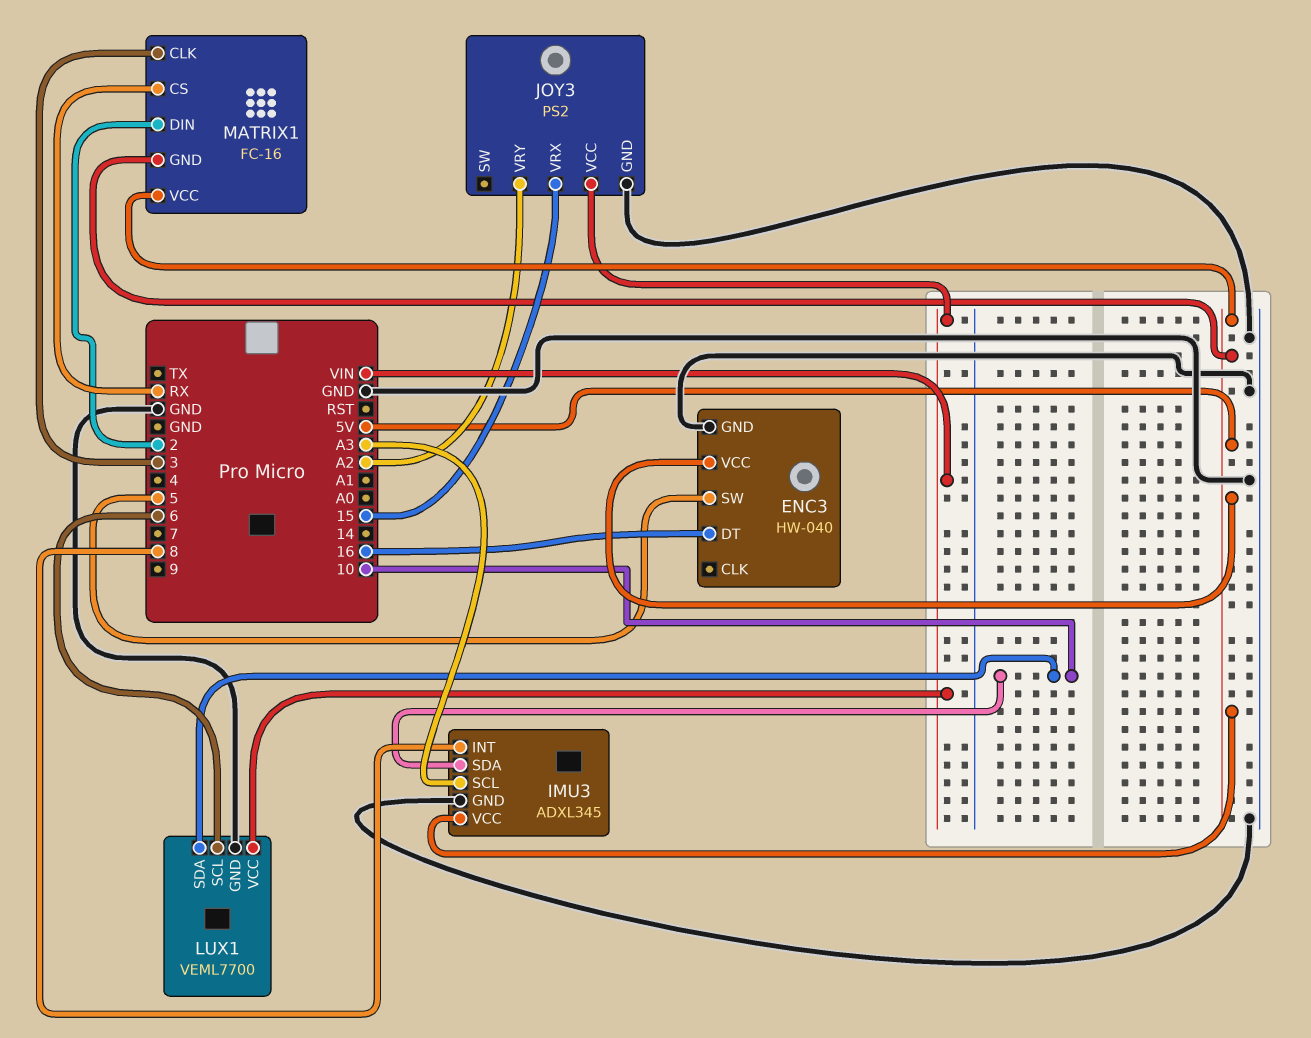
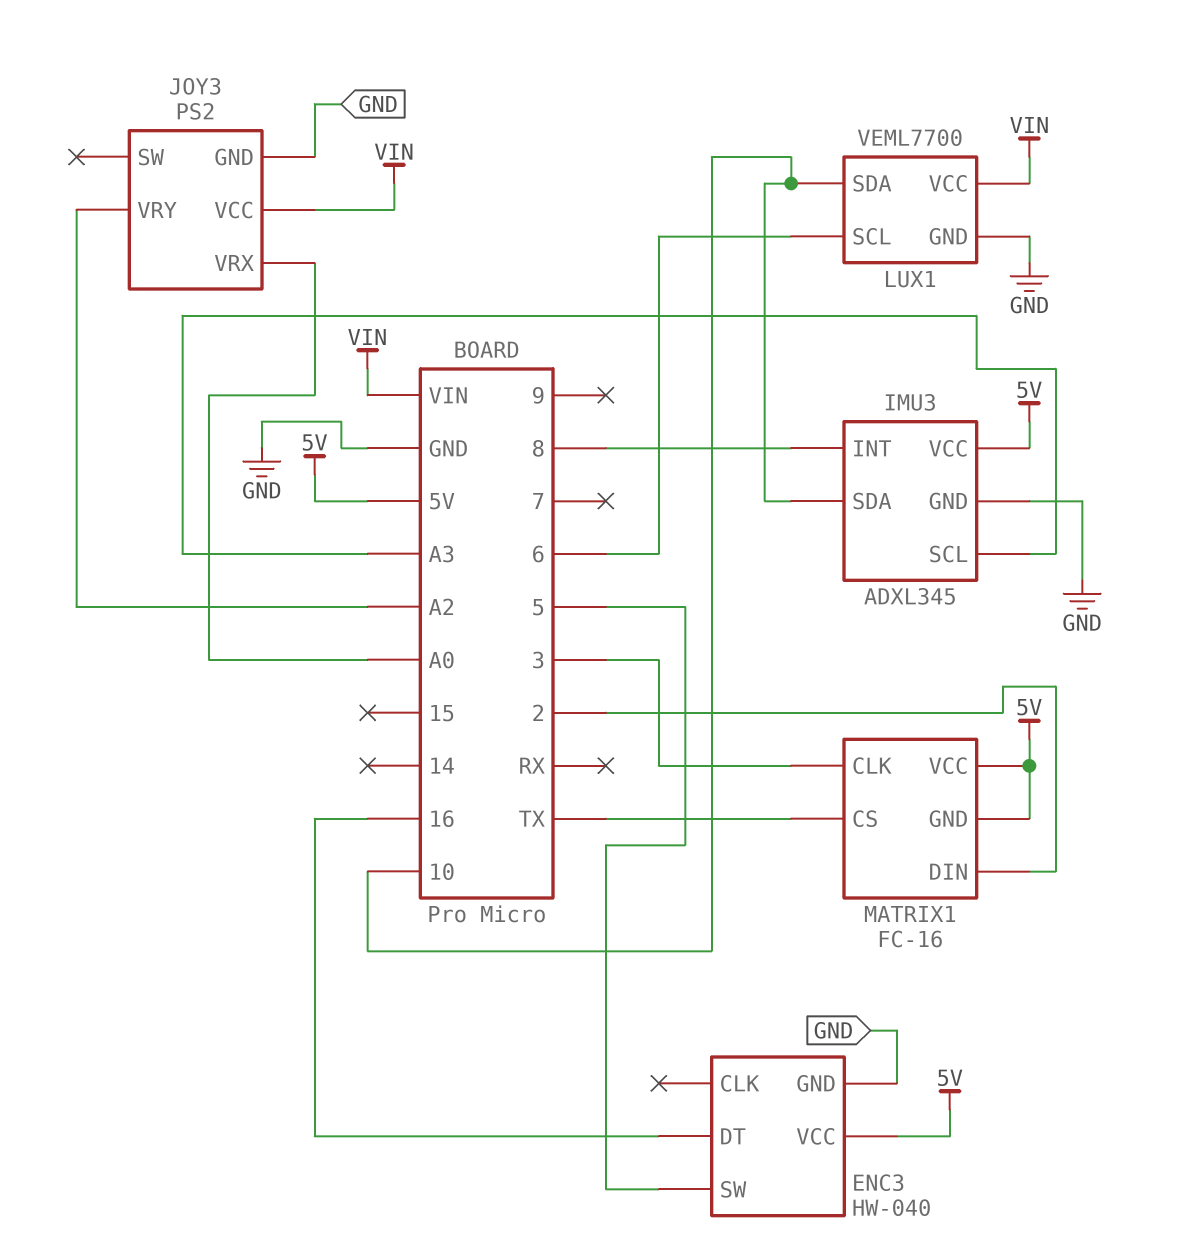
JOY3 pin VRX: 15 -> A0
MATRIX1 pin CS: RX -> TX

